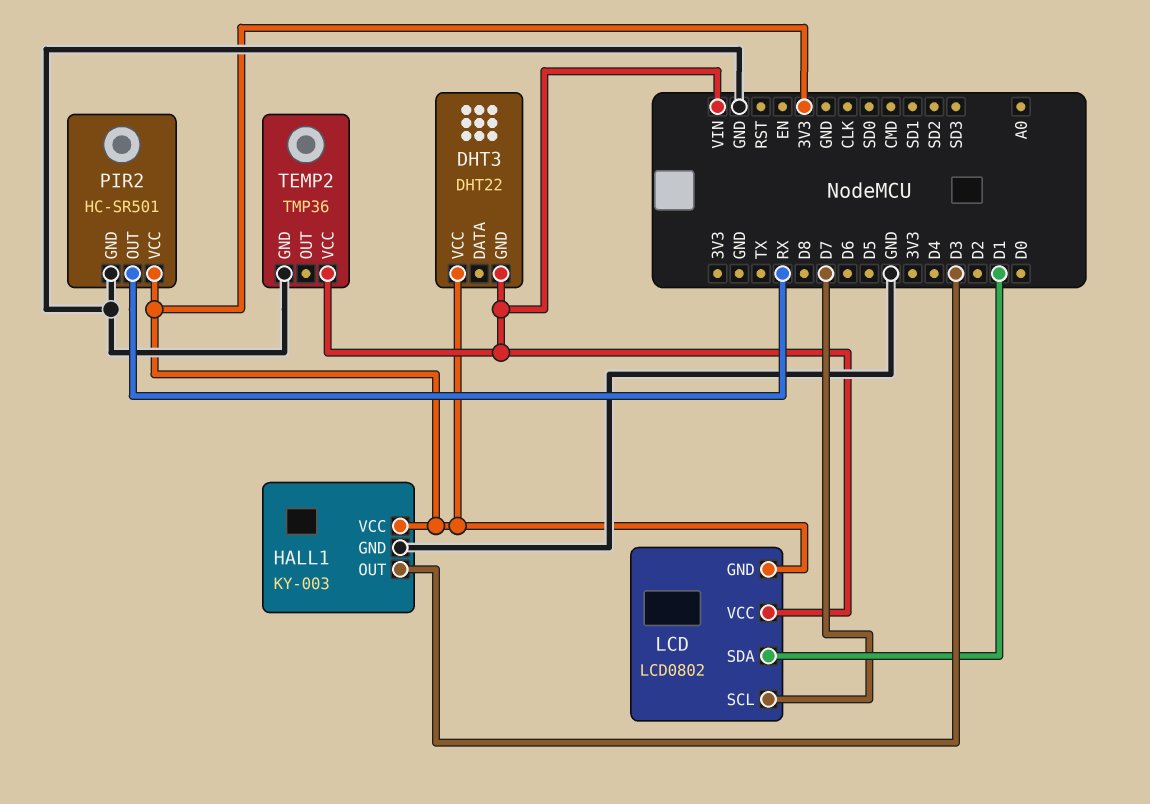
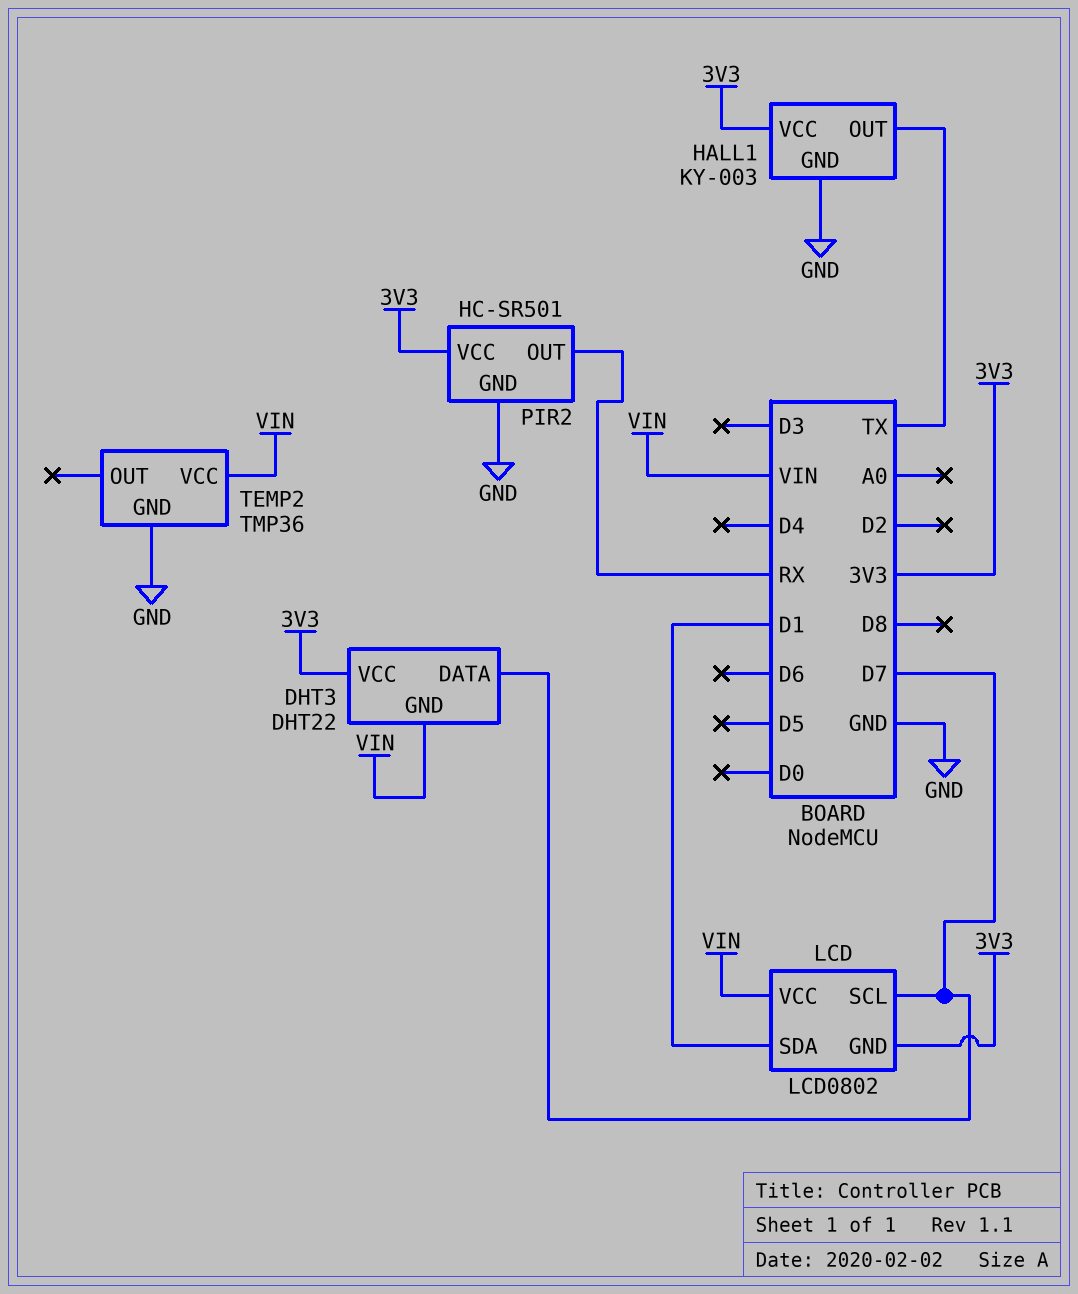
DHT3 pin DATA: none -> D7
HALL1 pin OUT: D3 -> TX

